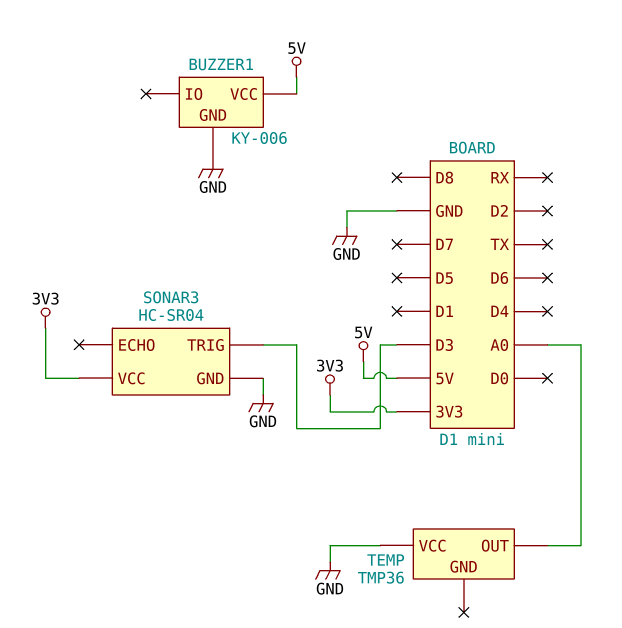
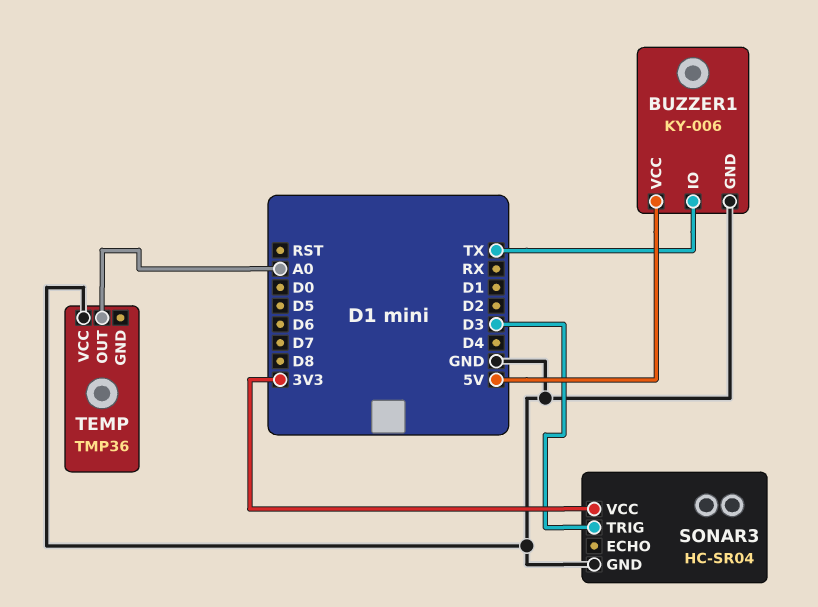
BUZZER1 pin IO: none -> TX

